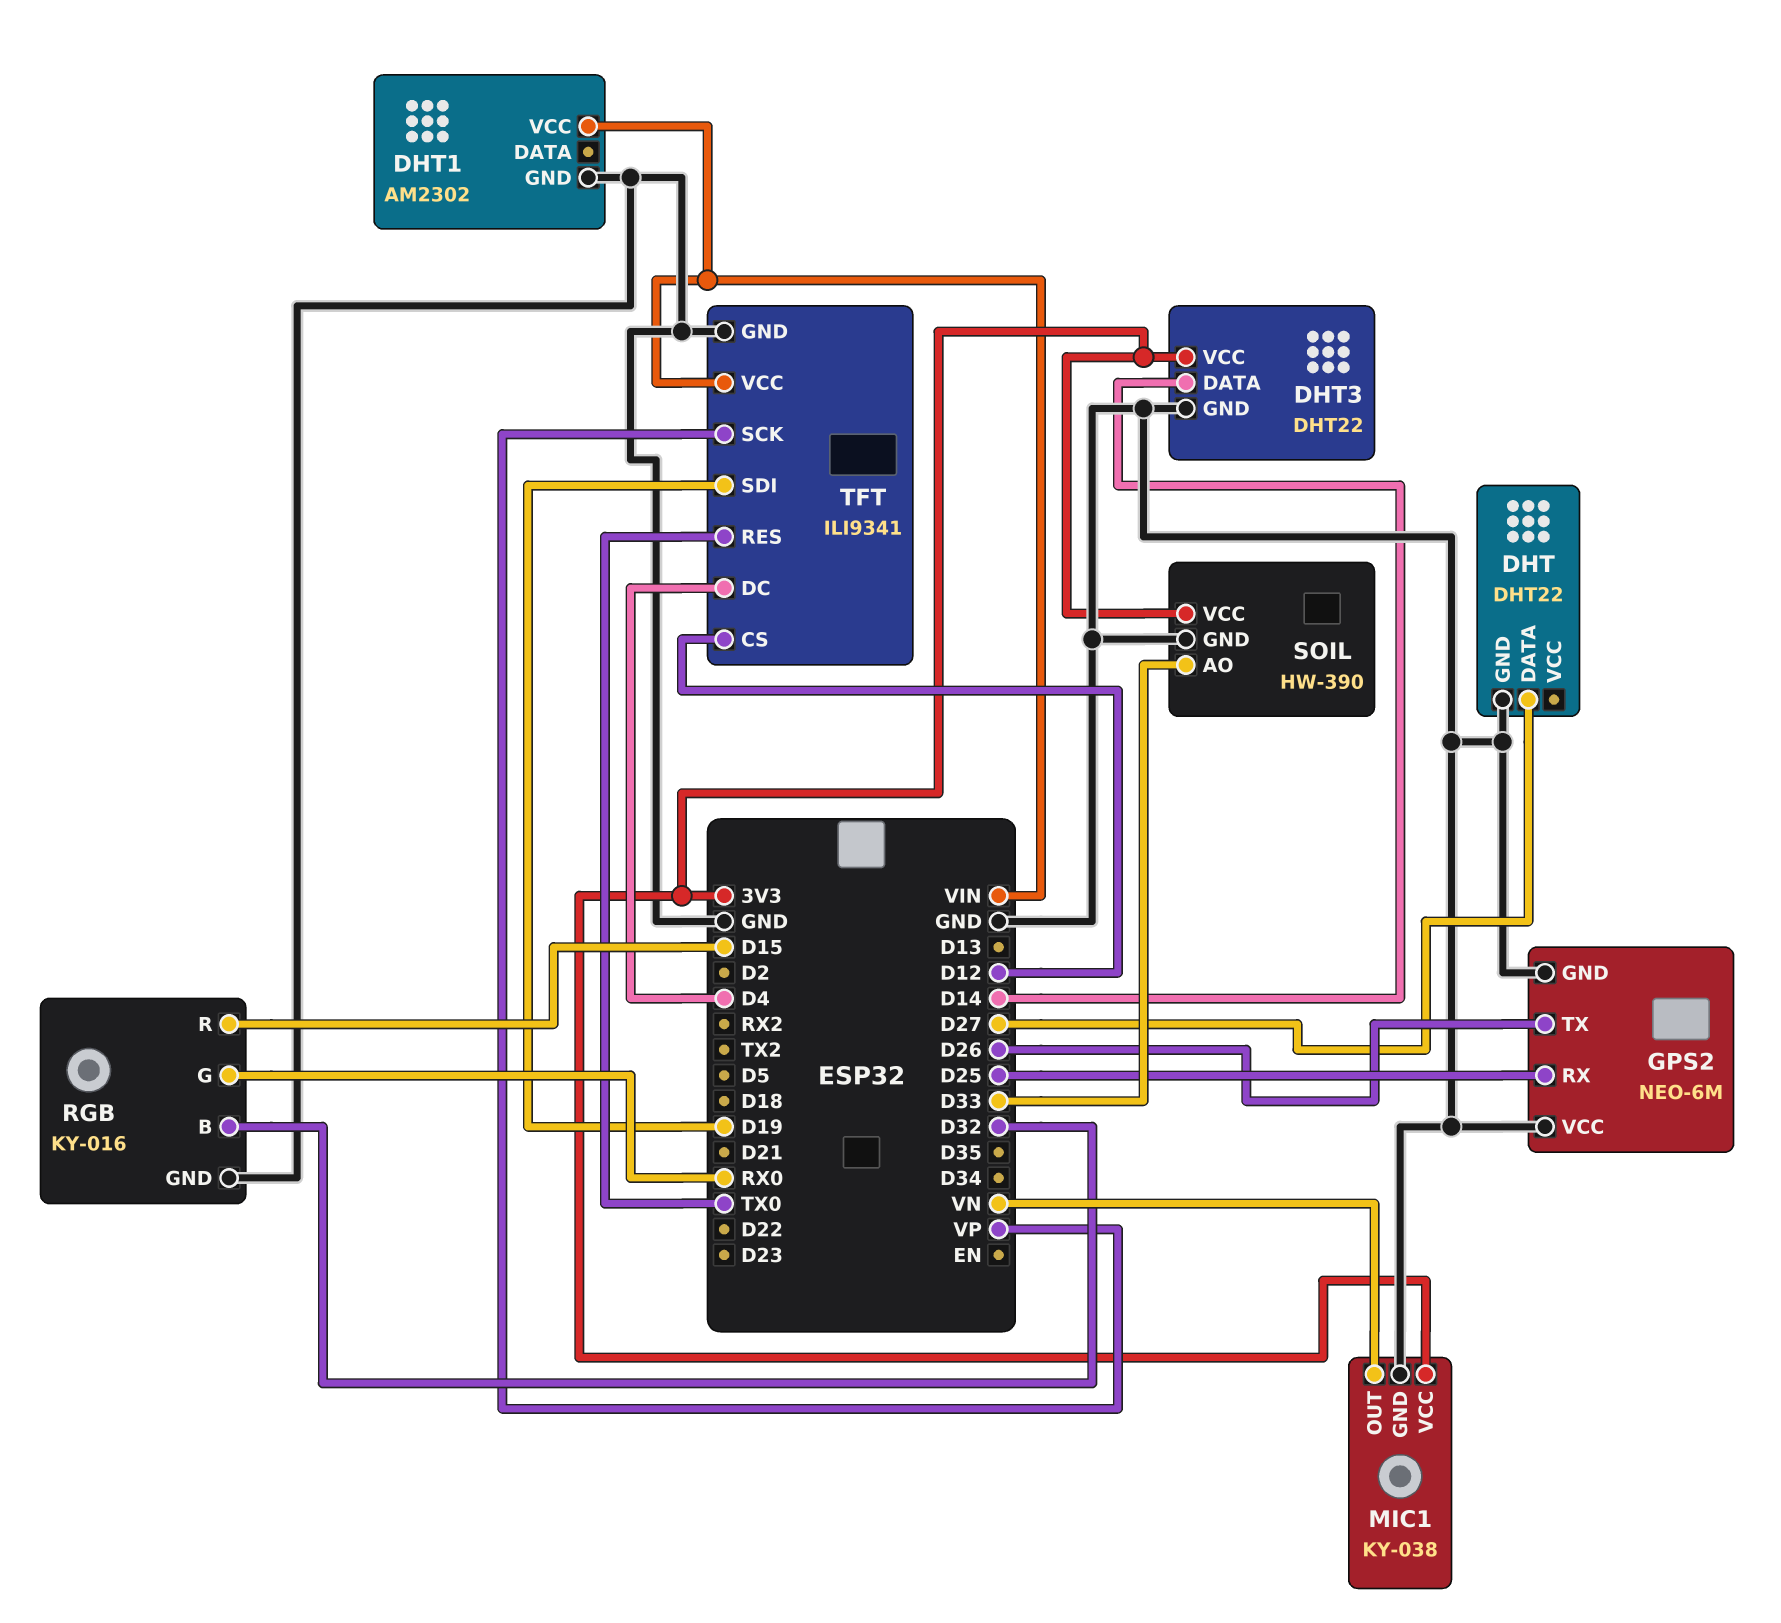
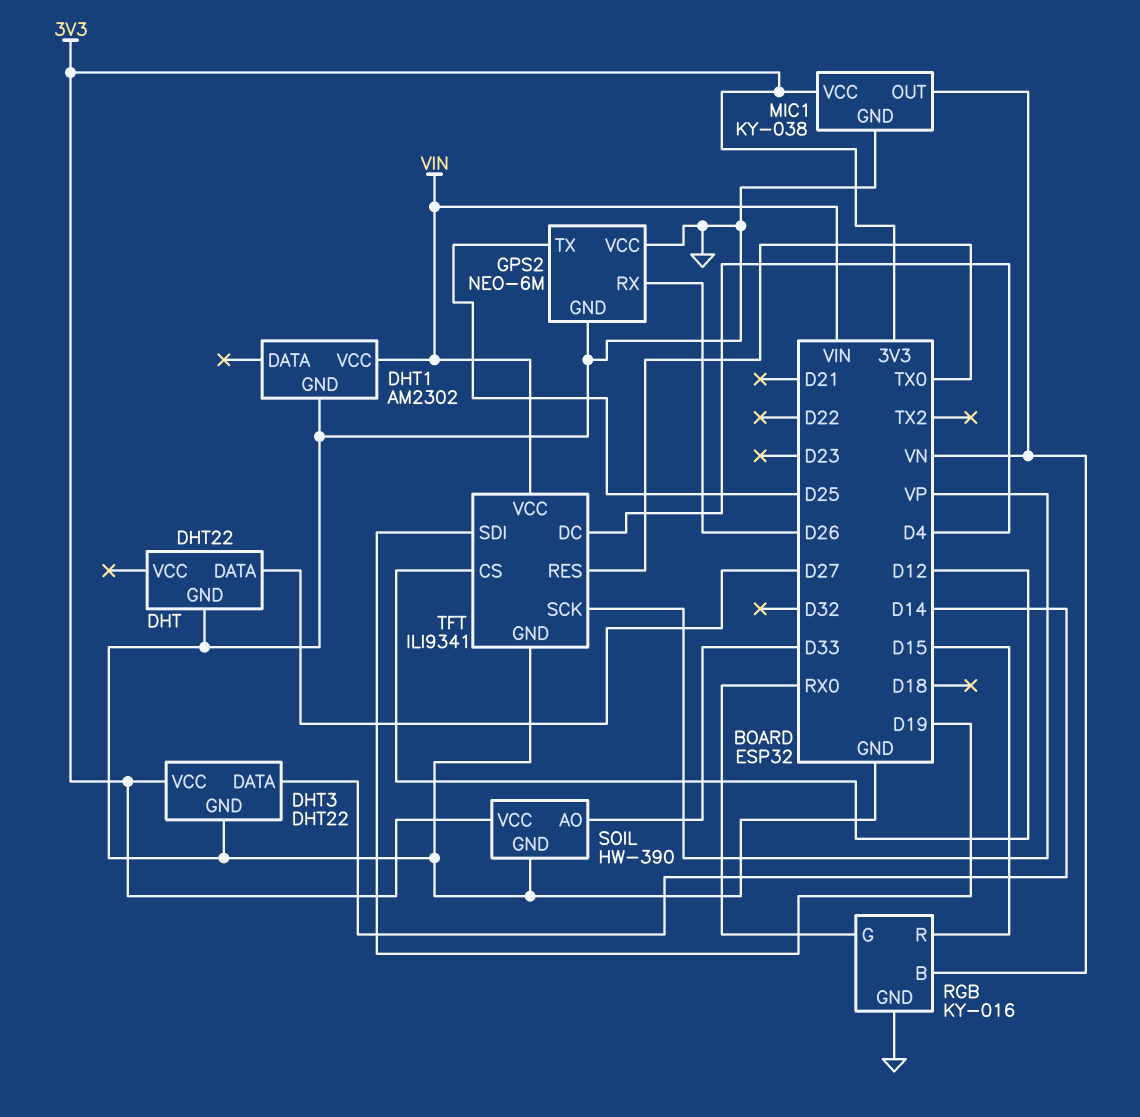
GPS2 pin RX: D25 -> D26
GPS2 pin TX: D26 -> D25
RGB pin B: D32 -> VN

